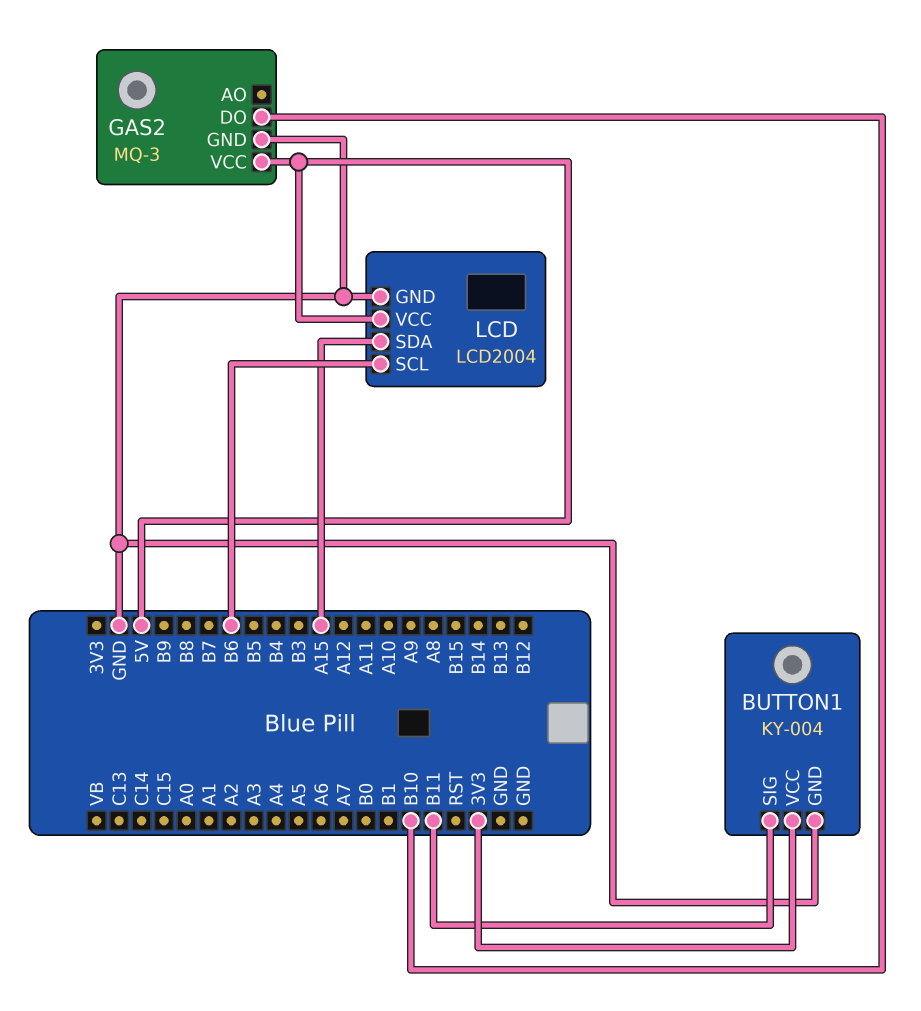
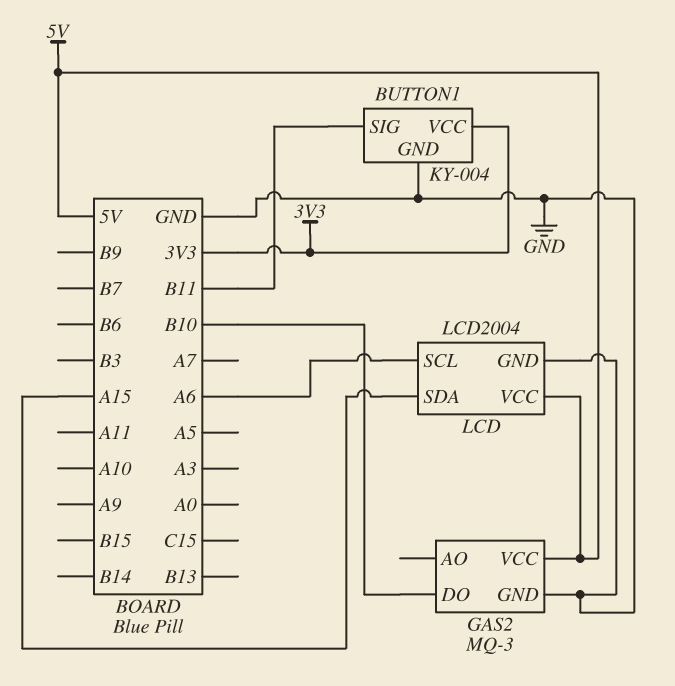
LCD pin SCL: B6 -> A6

